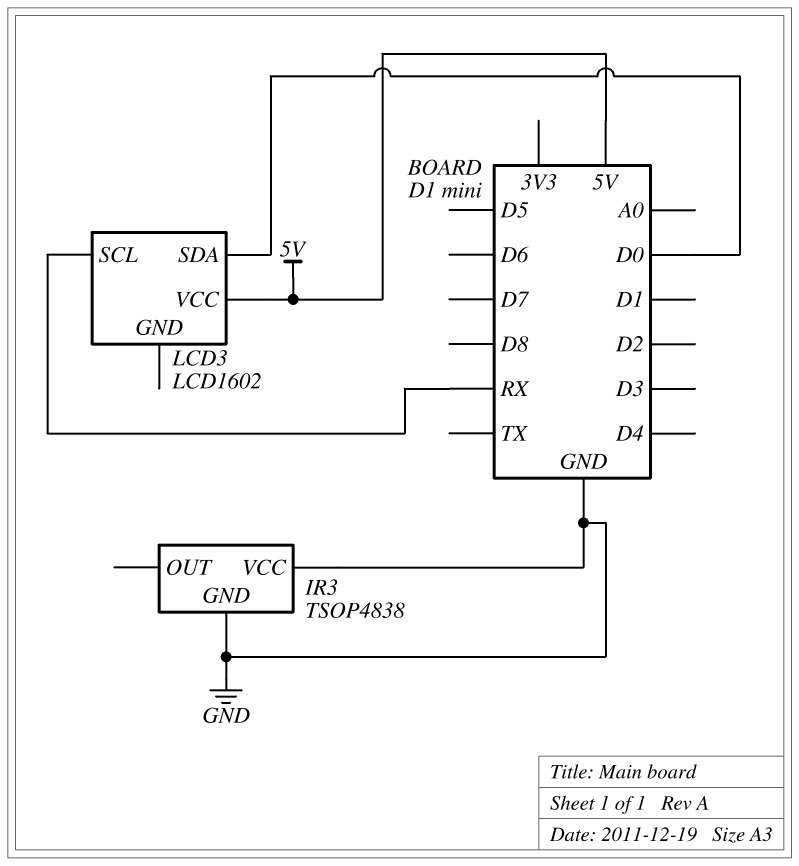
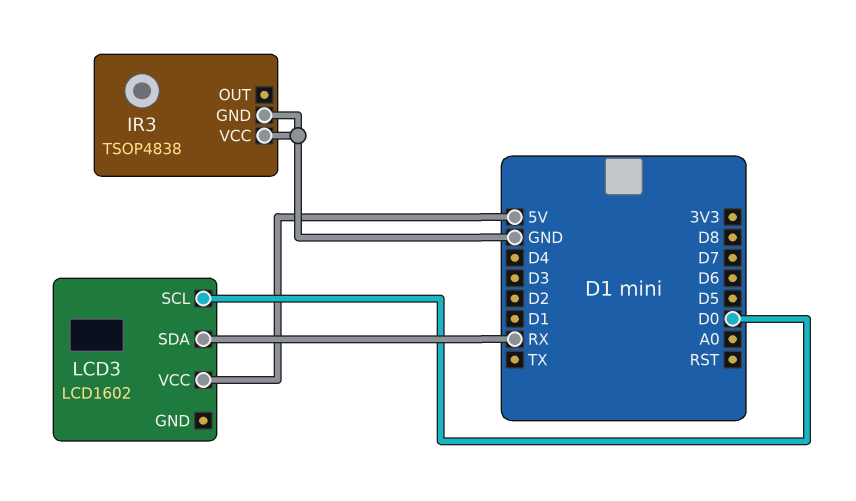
LCD3 pin SCL: RX -> D0
LCD3 pin SDA: D0 -> RX

